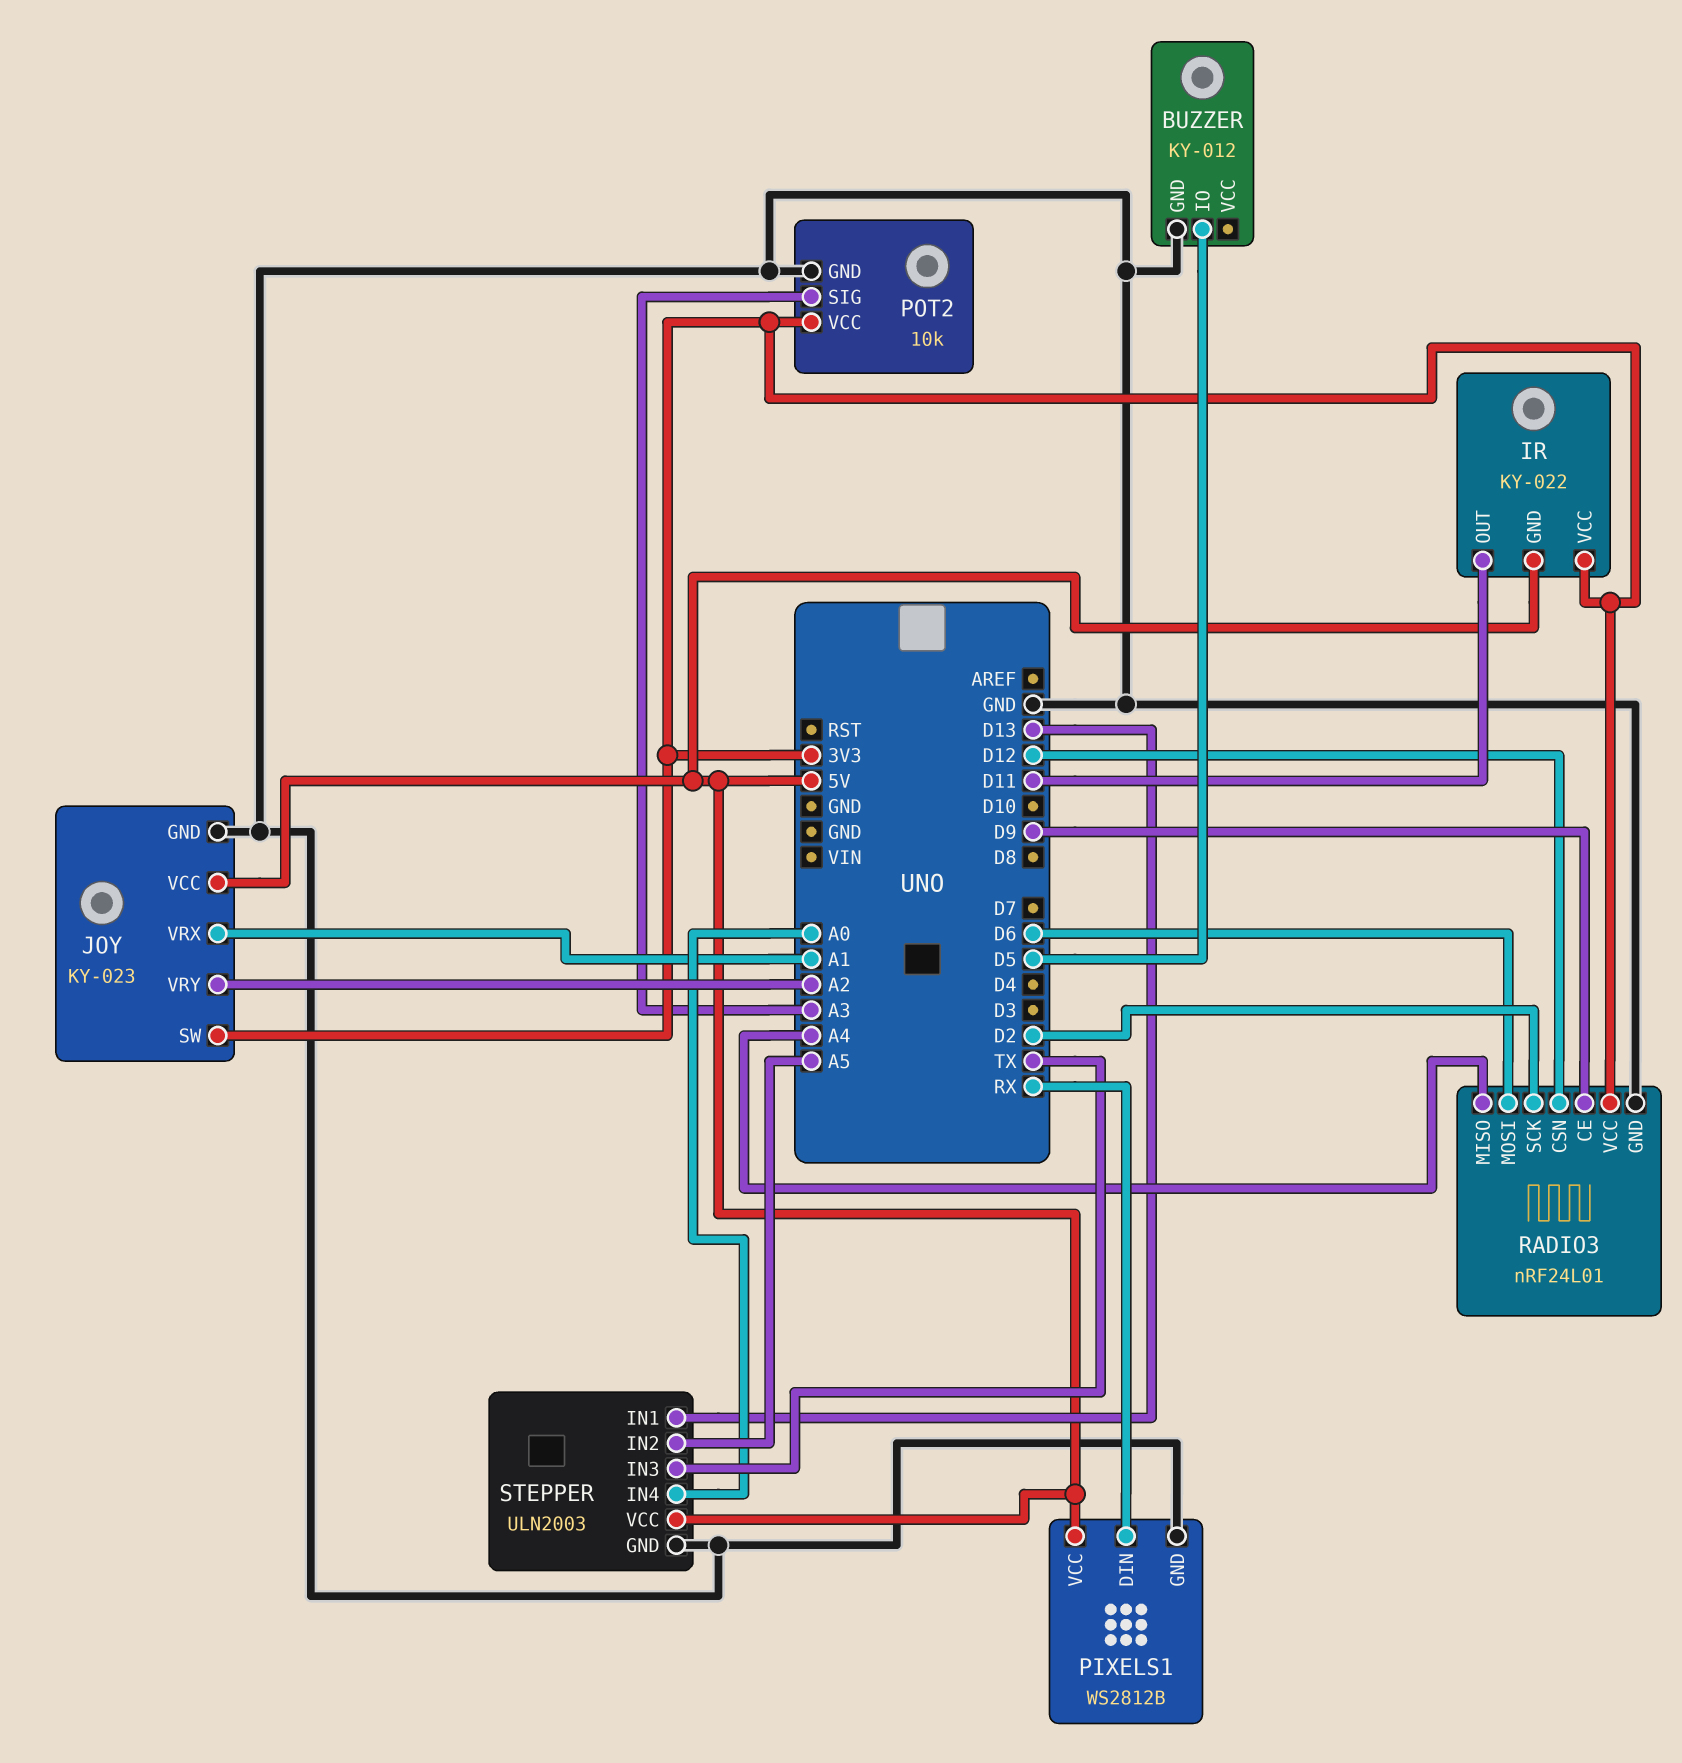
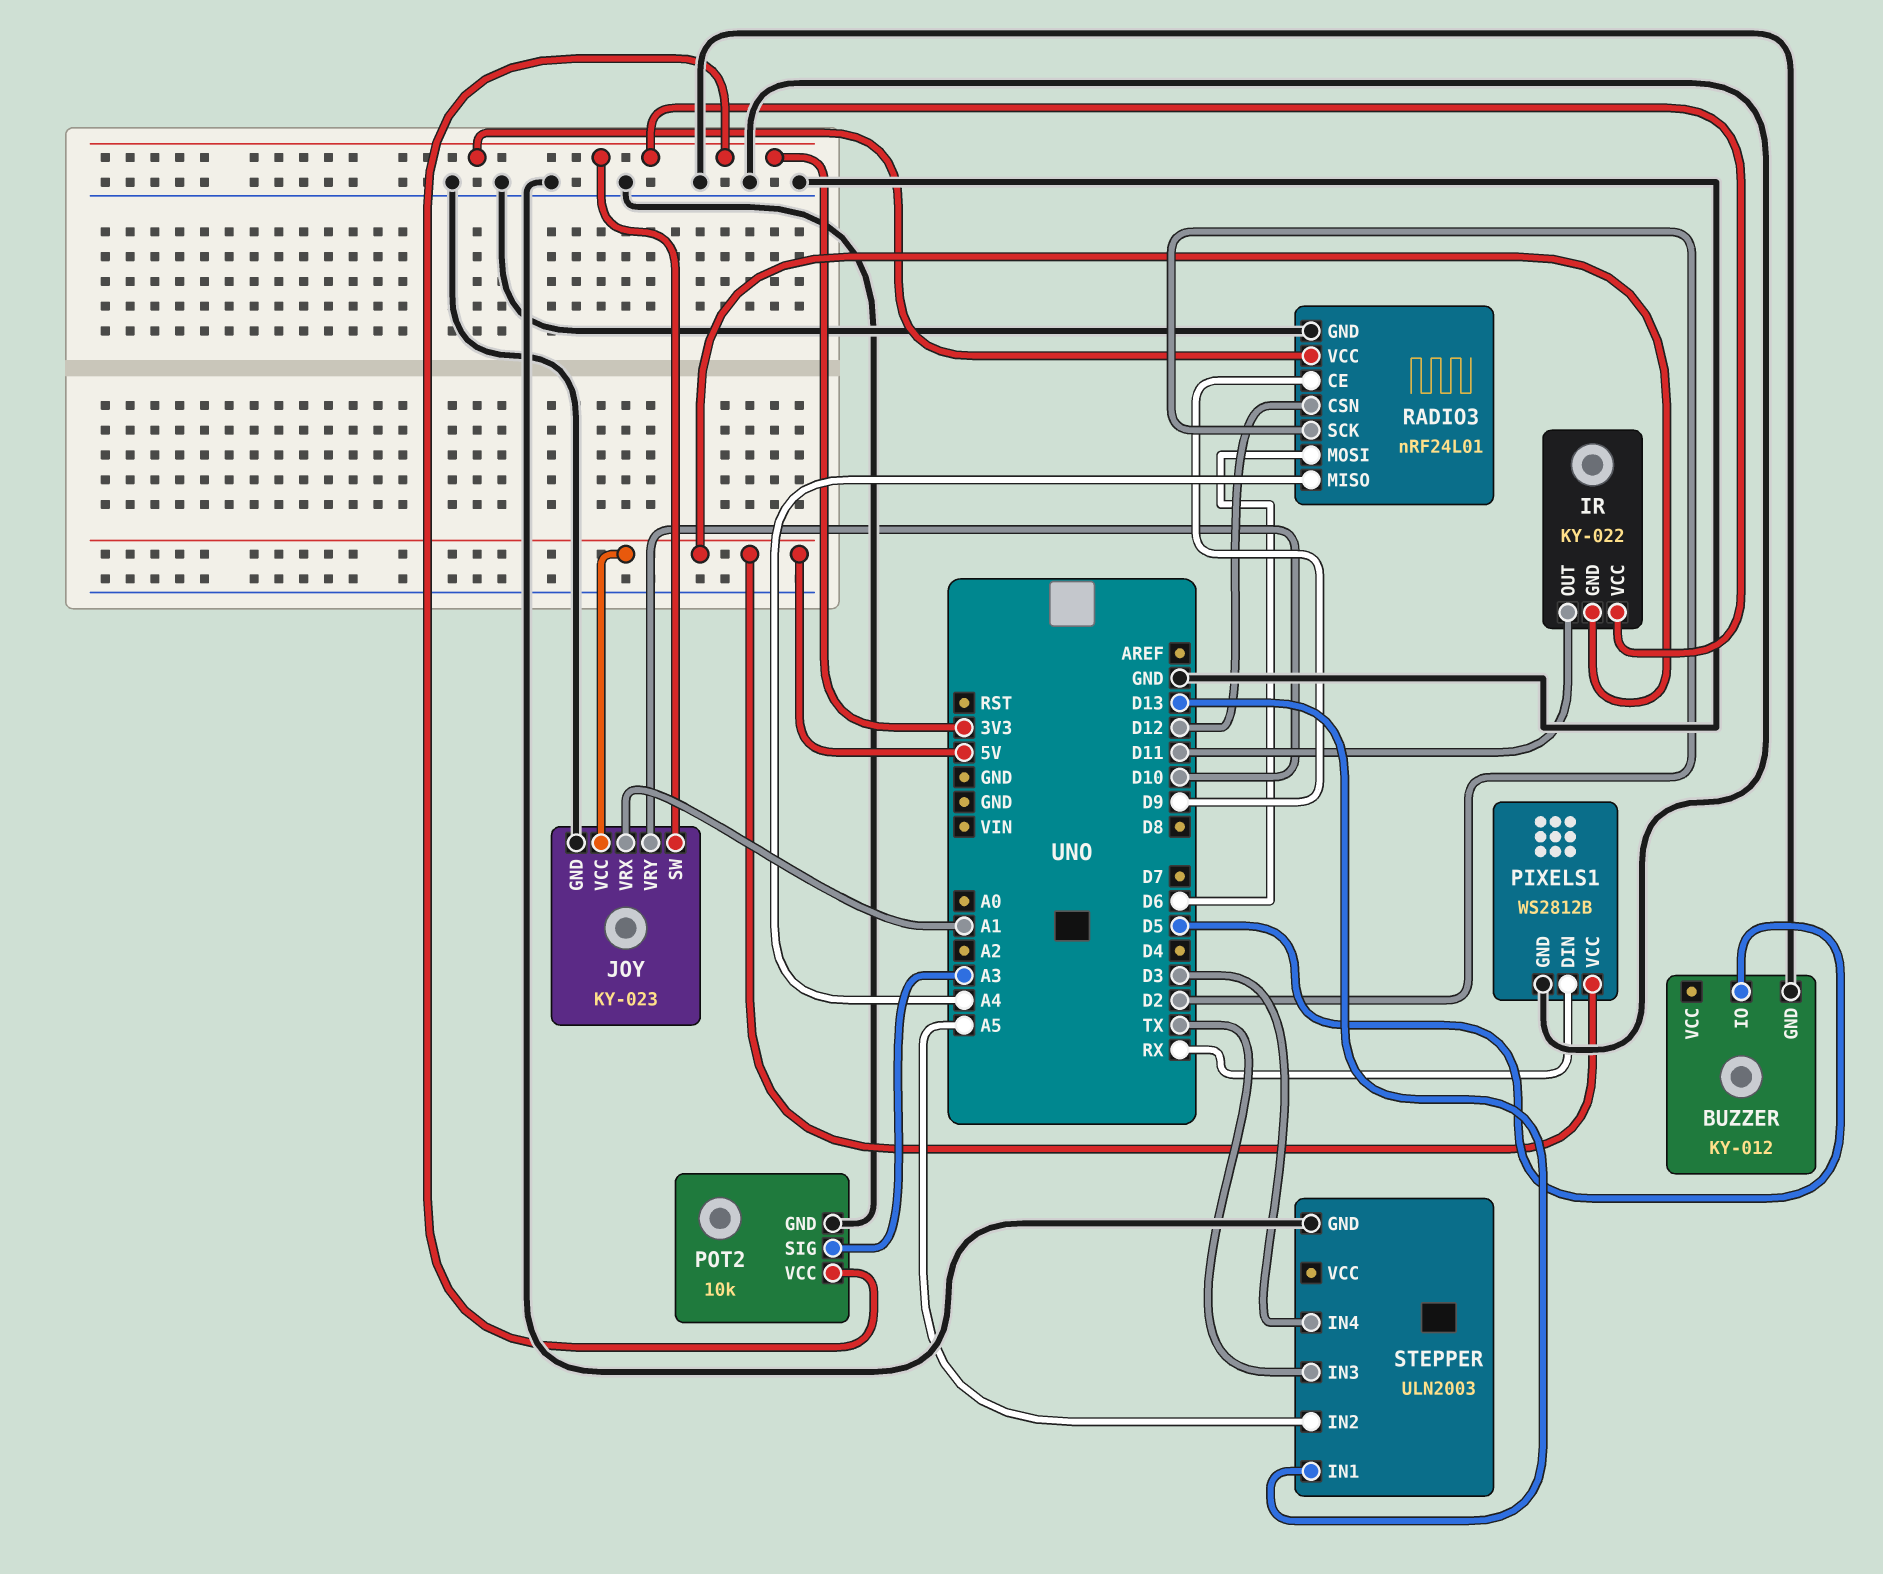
JOY pin VRY: A2 -> D10
STEPPER pin IN4: A0 -> D3
STEPPER pin VCC: 5V -> none

